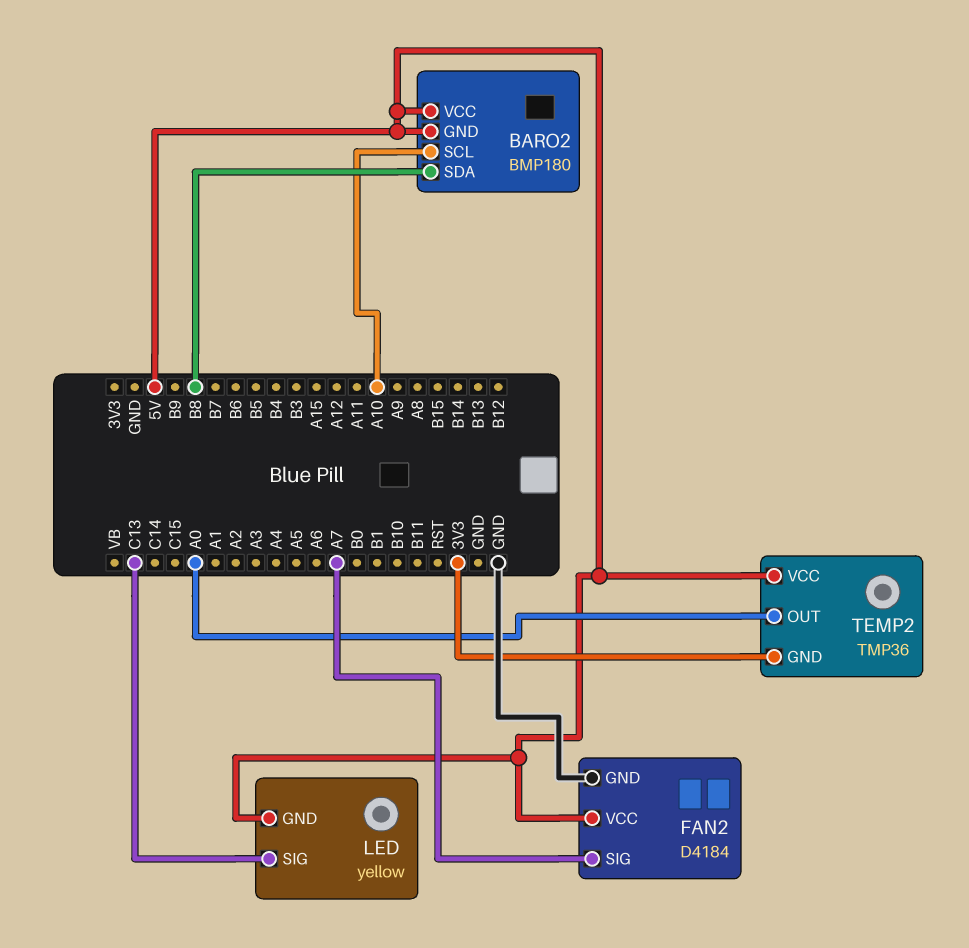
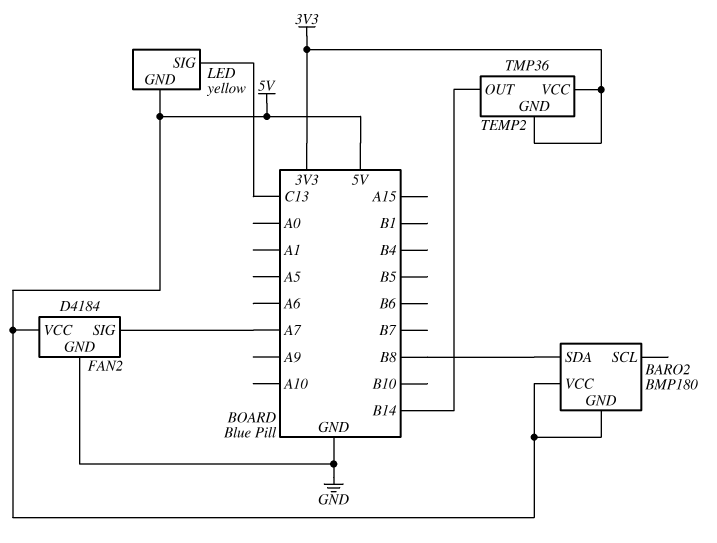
BARO2 pin SCL: A10 -> none
TEMP2 pin OUT: A0 -> B14
TEMP2 pin VCC: 5V -> 3V3

